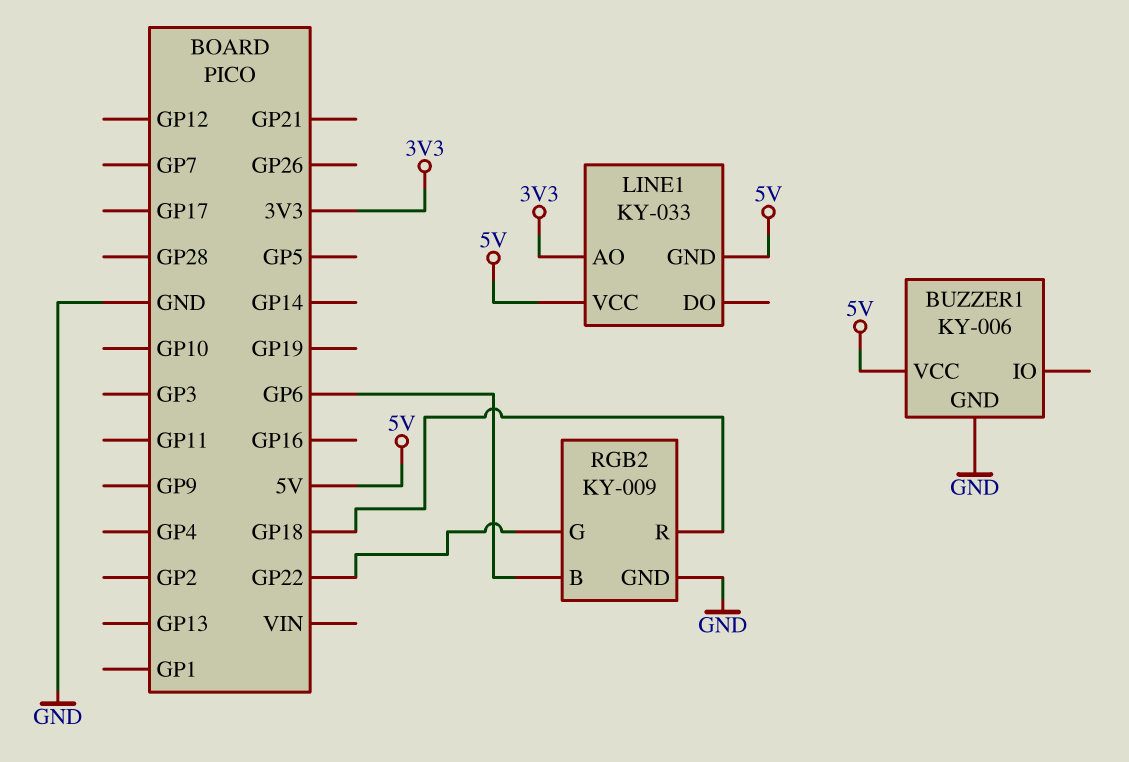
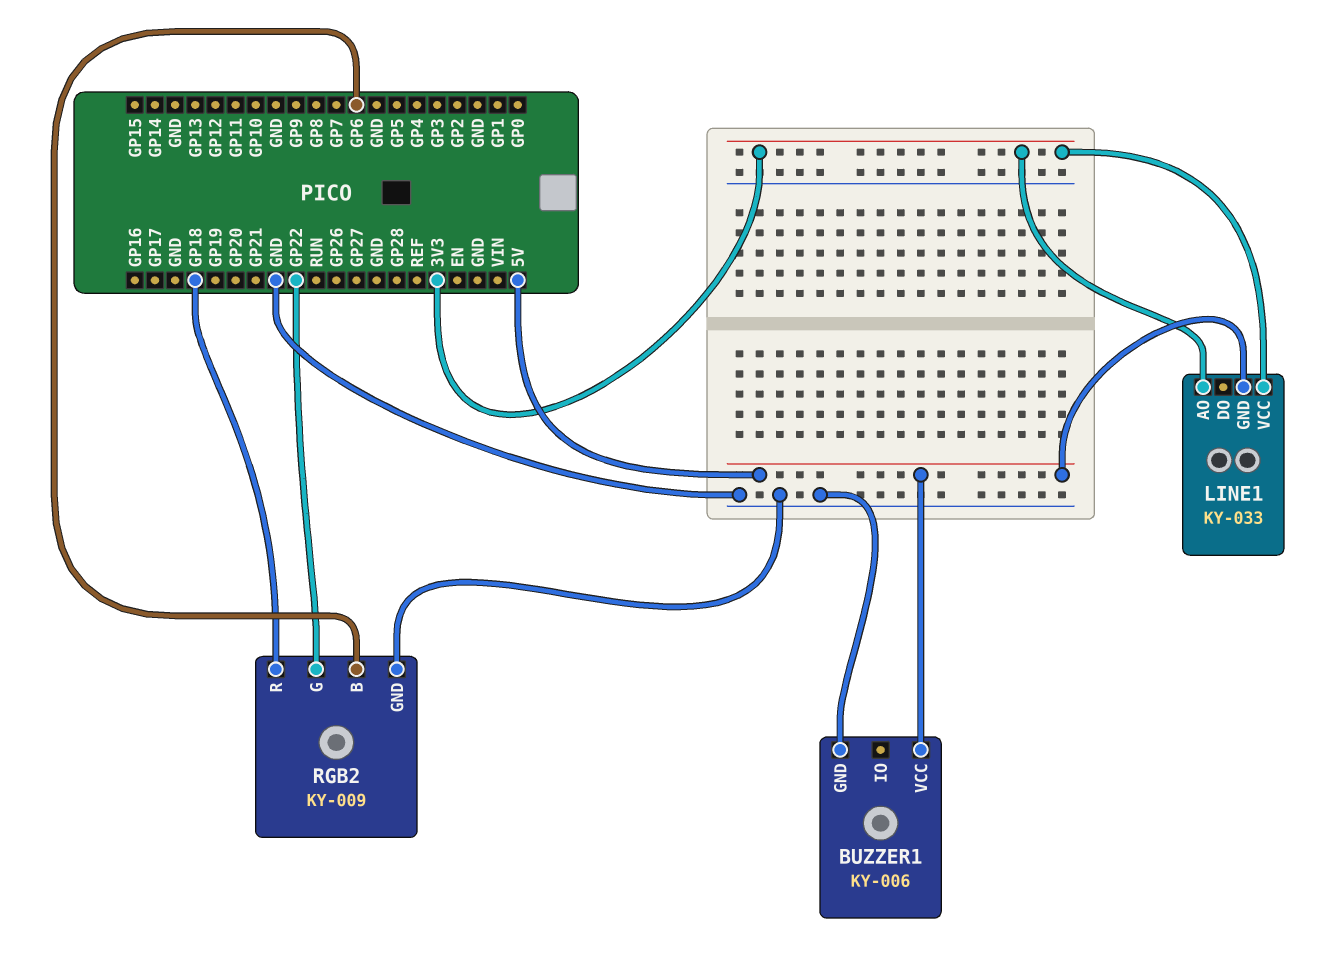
LINE1 pin VCC: 5V -> 3V3

